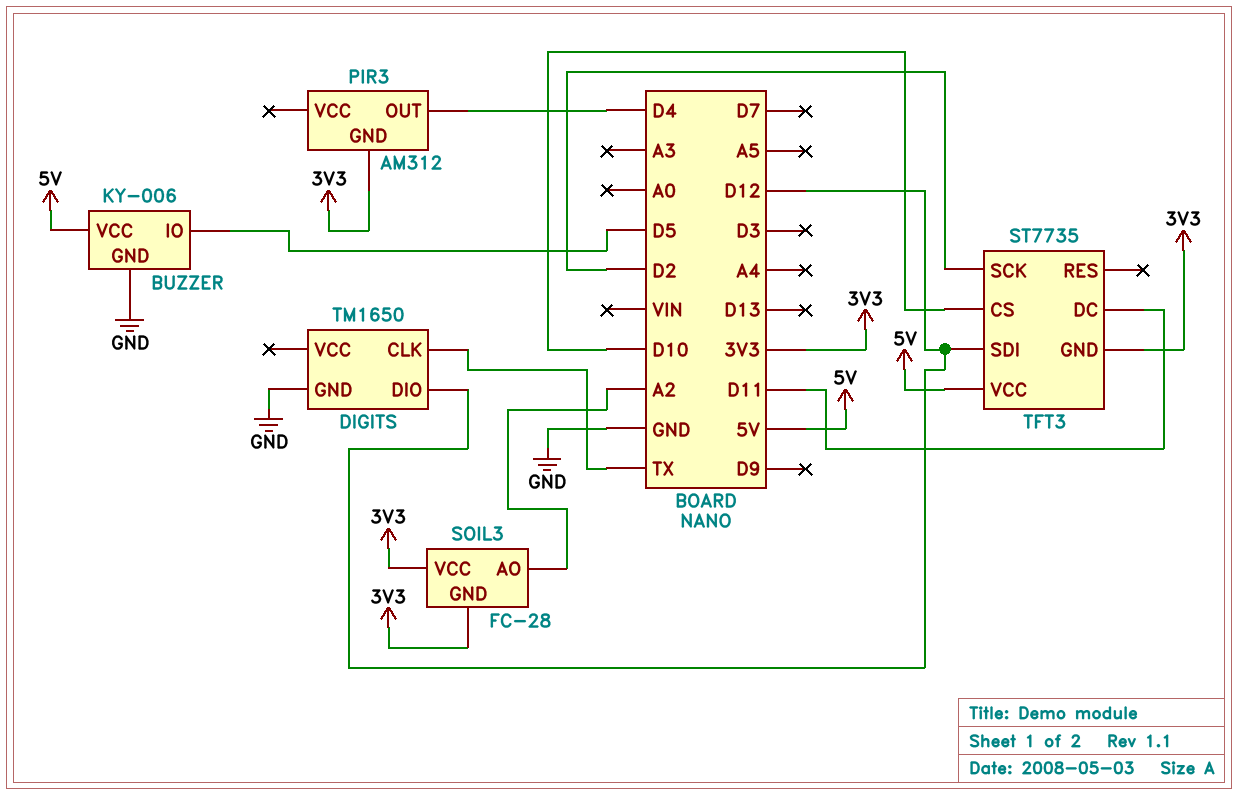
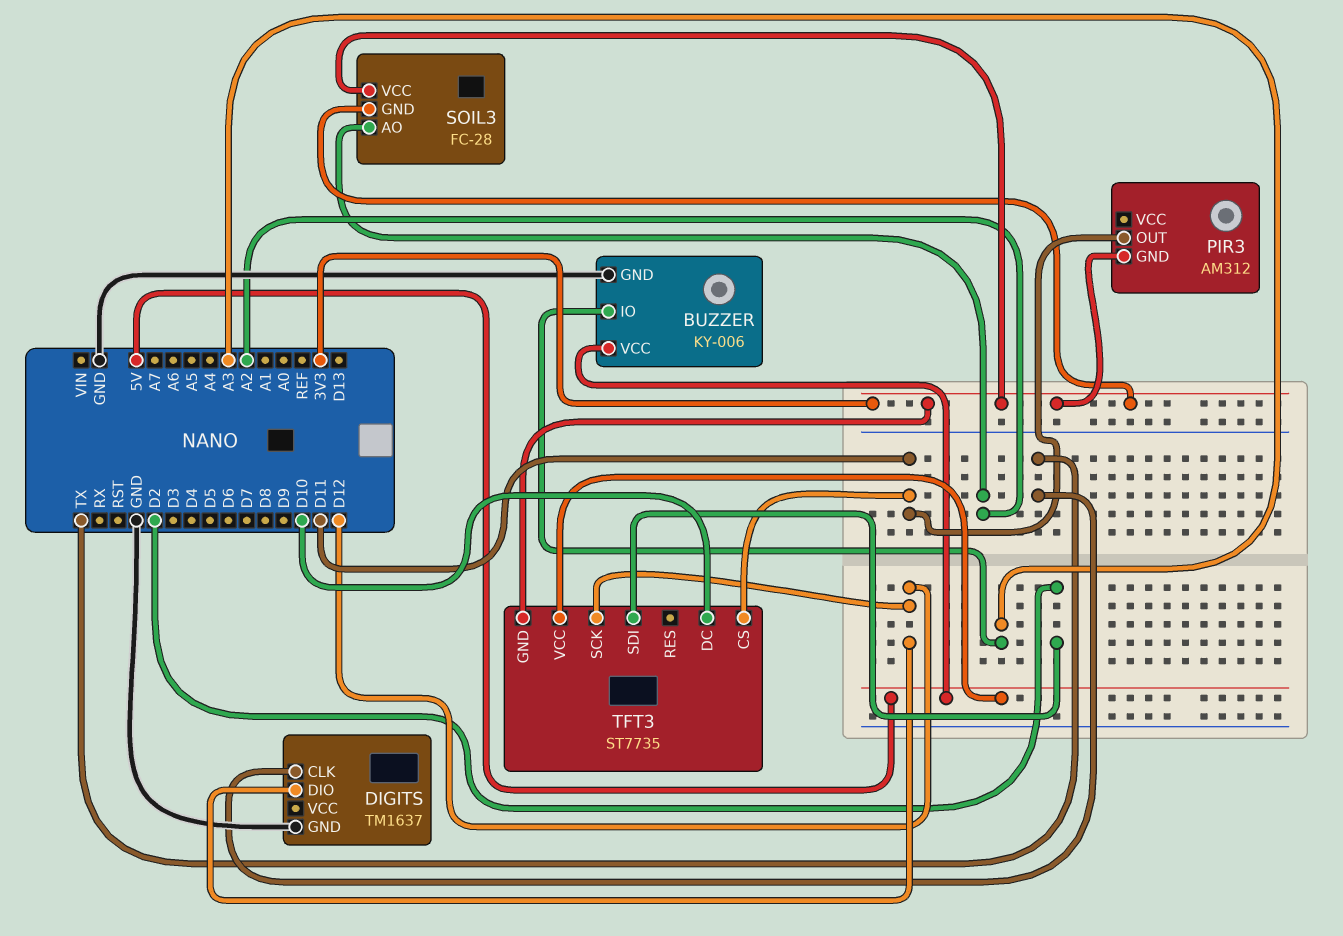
BUZZER pin IO: D5 -> A3
DIGITS: TM1650 -> TM1637
PIR3 pin OUT: D4 -> D11
TFT3 pin CS: D10 -> D11
TFT3 pin DC: D11 -> D10
TFT3 pin SCK: D2 -> D12
TFT3 pin SDI: D12 -> D2

